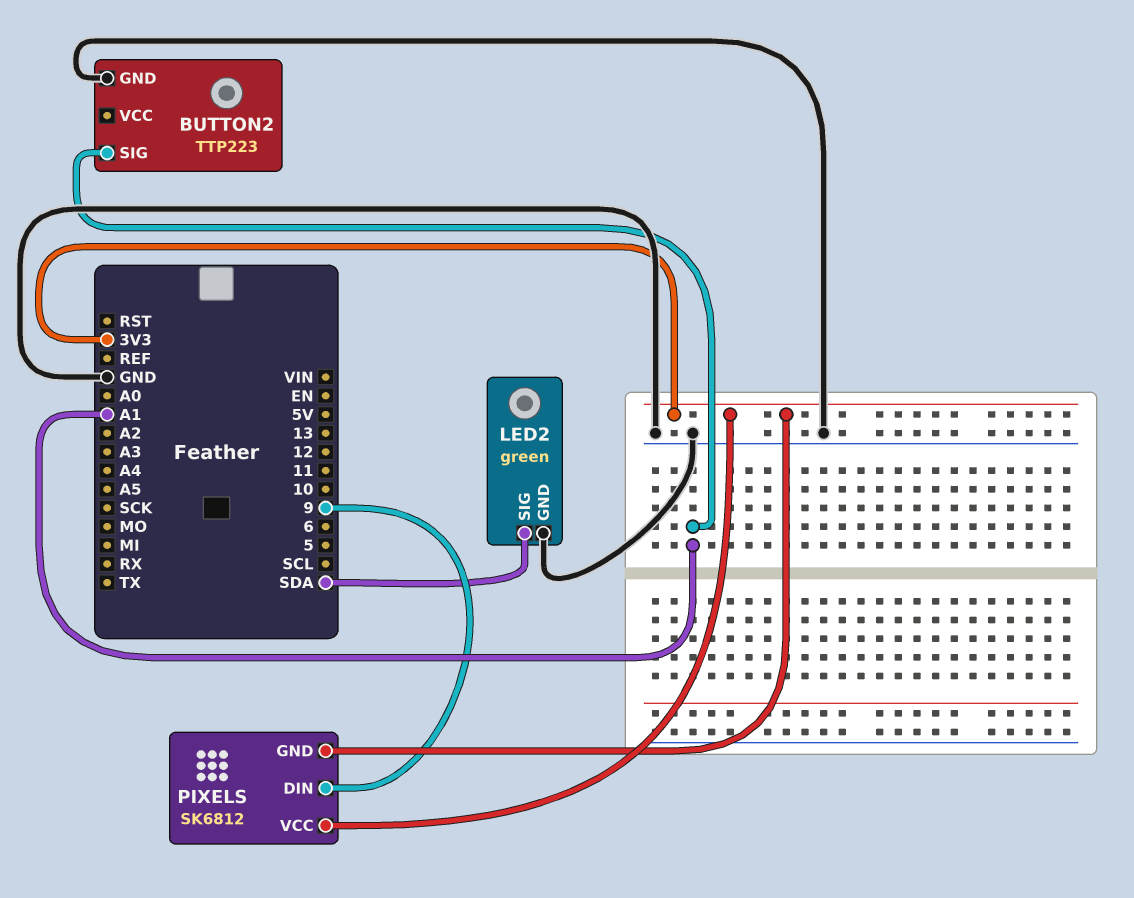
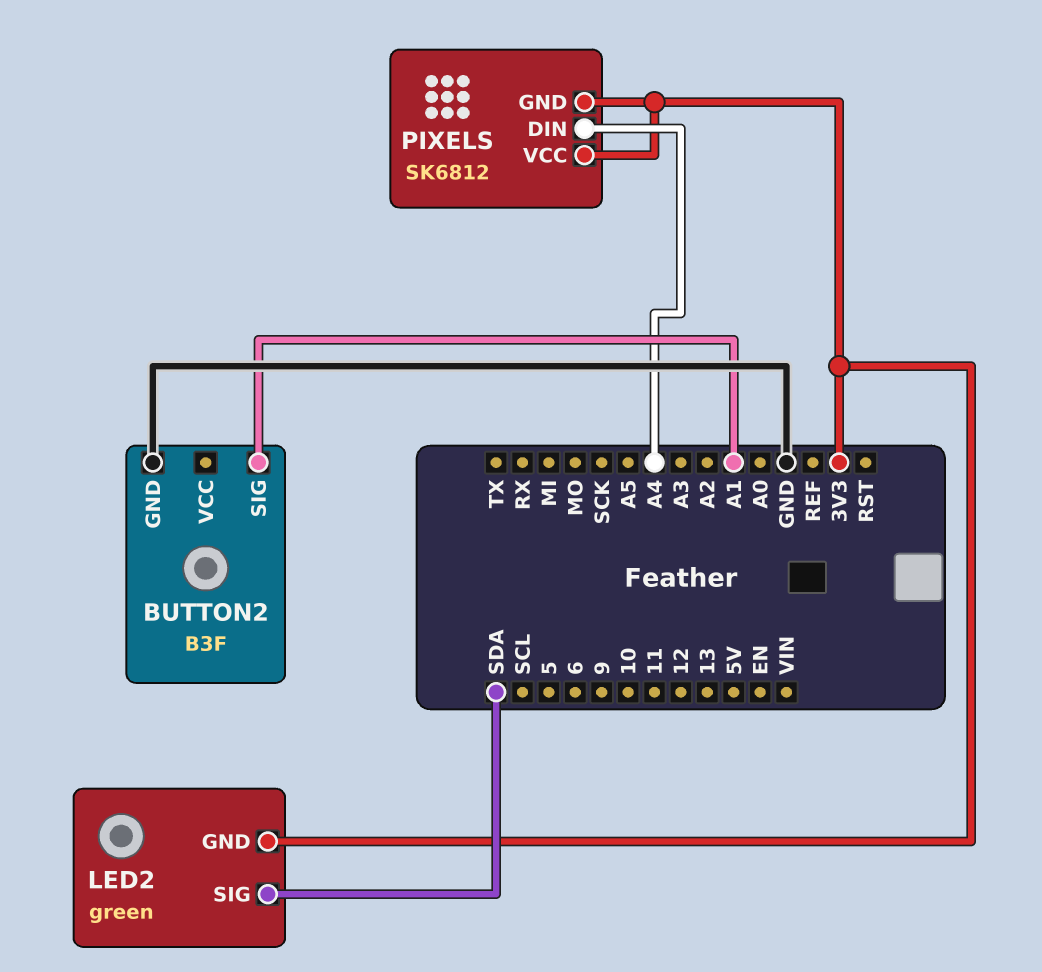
BUTTON2: TTP223 -> B3F
LED2 pin GND: GND -> 3V3
PIXELS pin DIN: 9 -> A4

